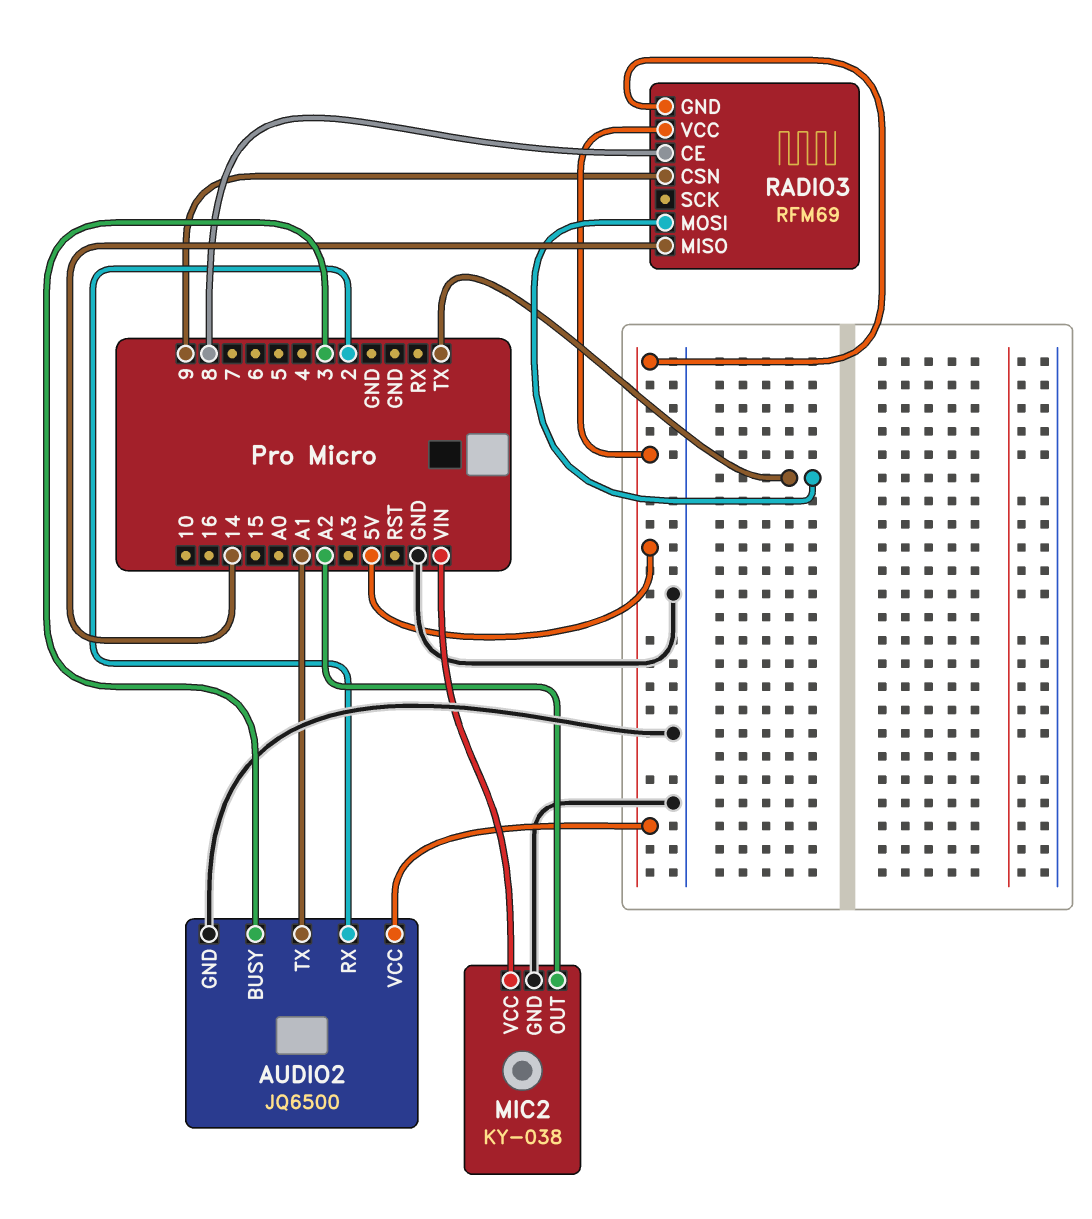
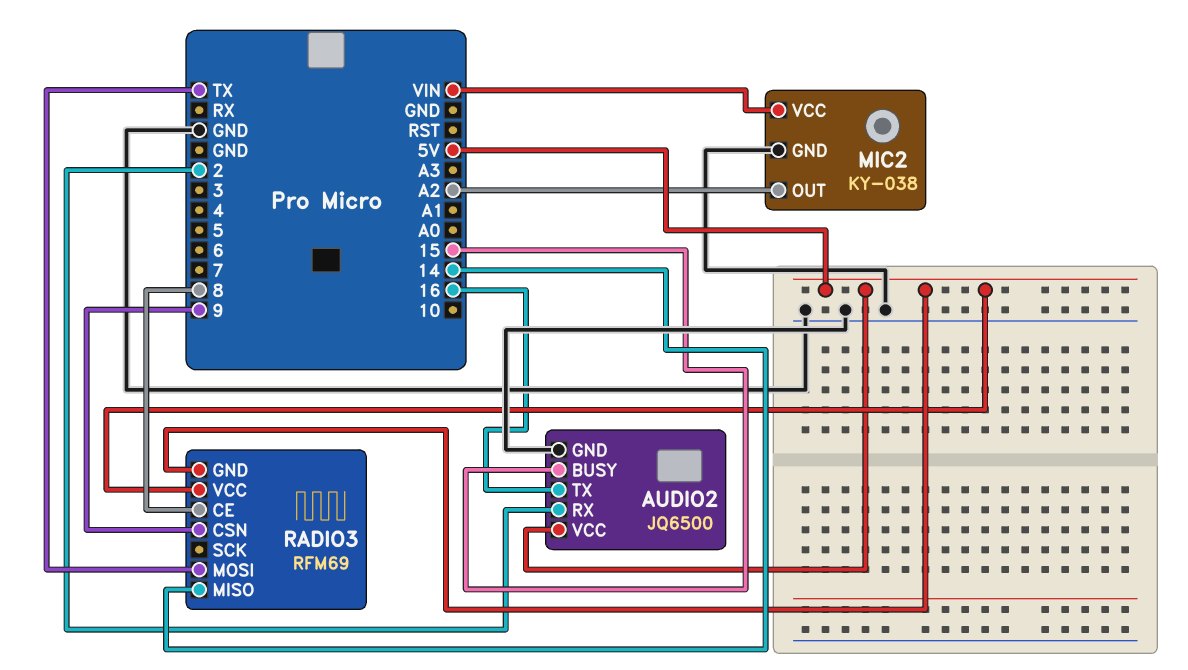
AUDIO2 pin BUSY: 3 -> 15
AUDIO2 pin TX: A1 -> 16

